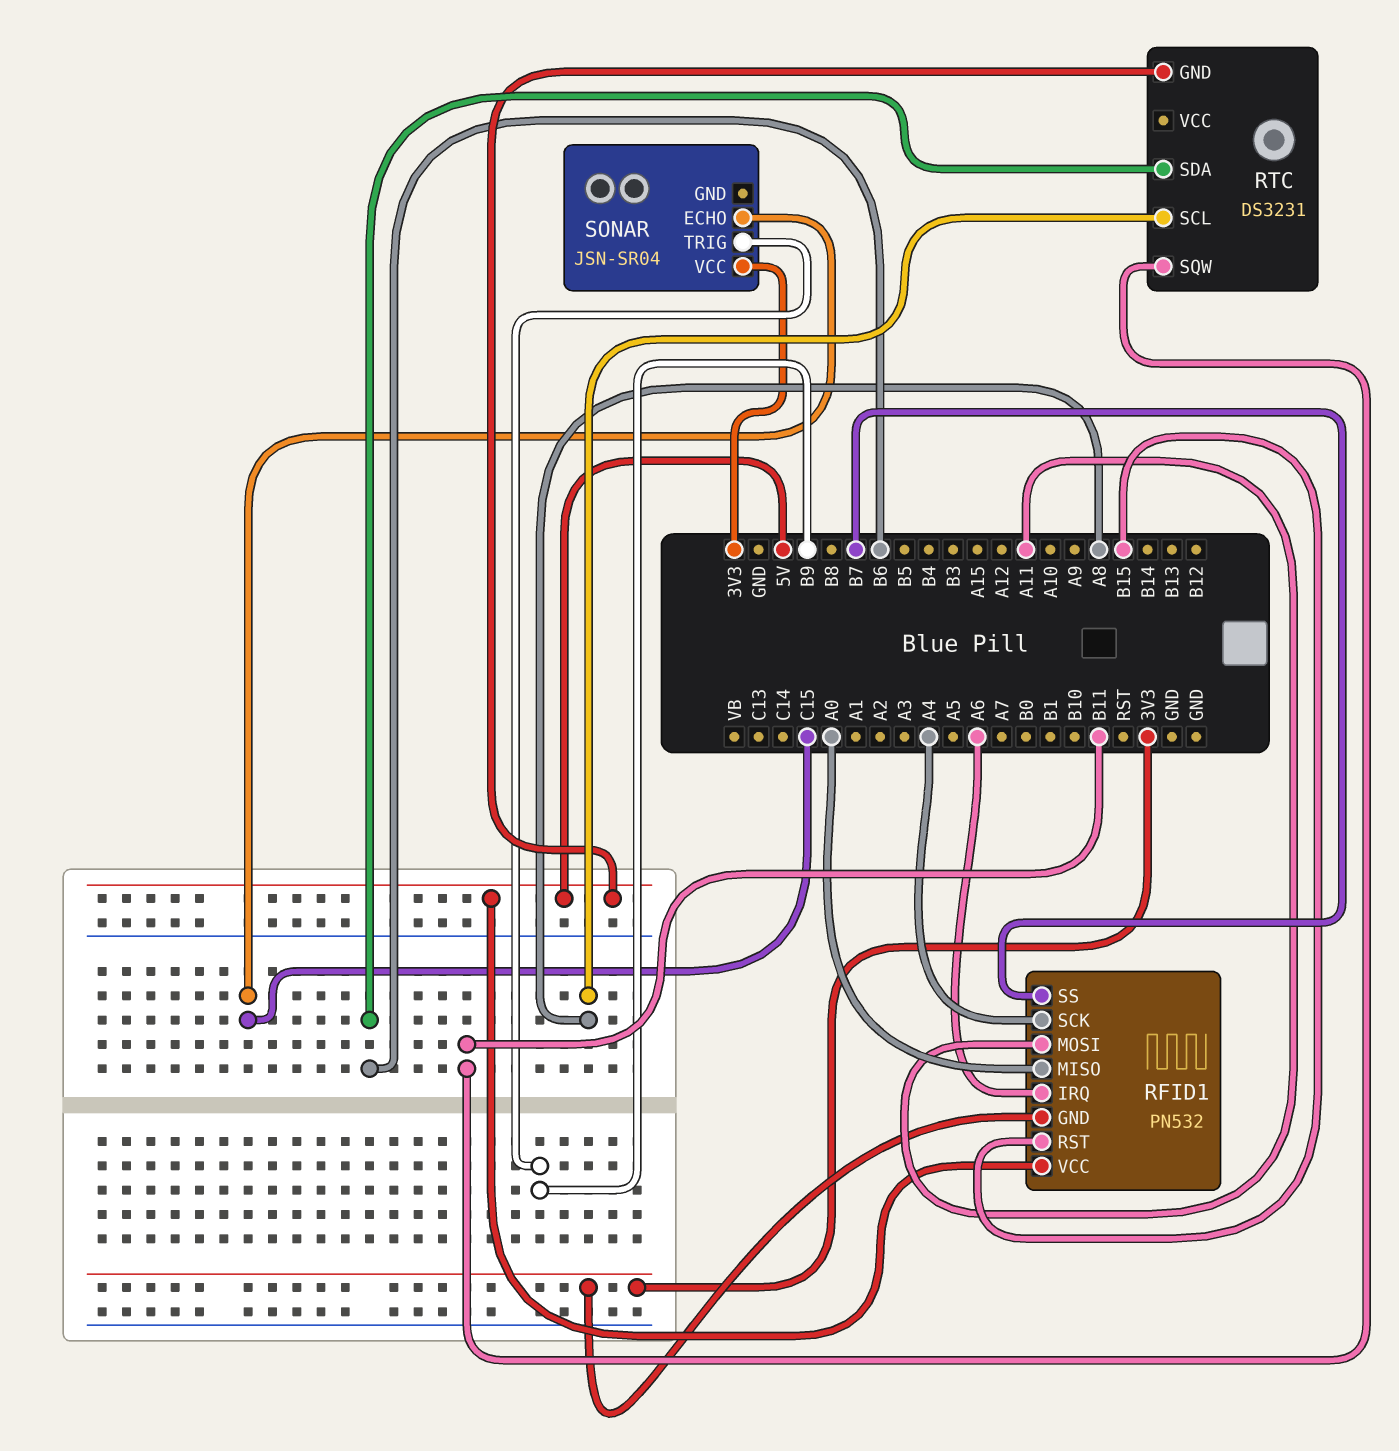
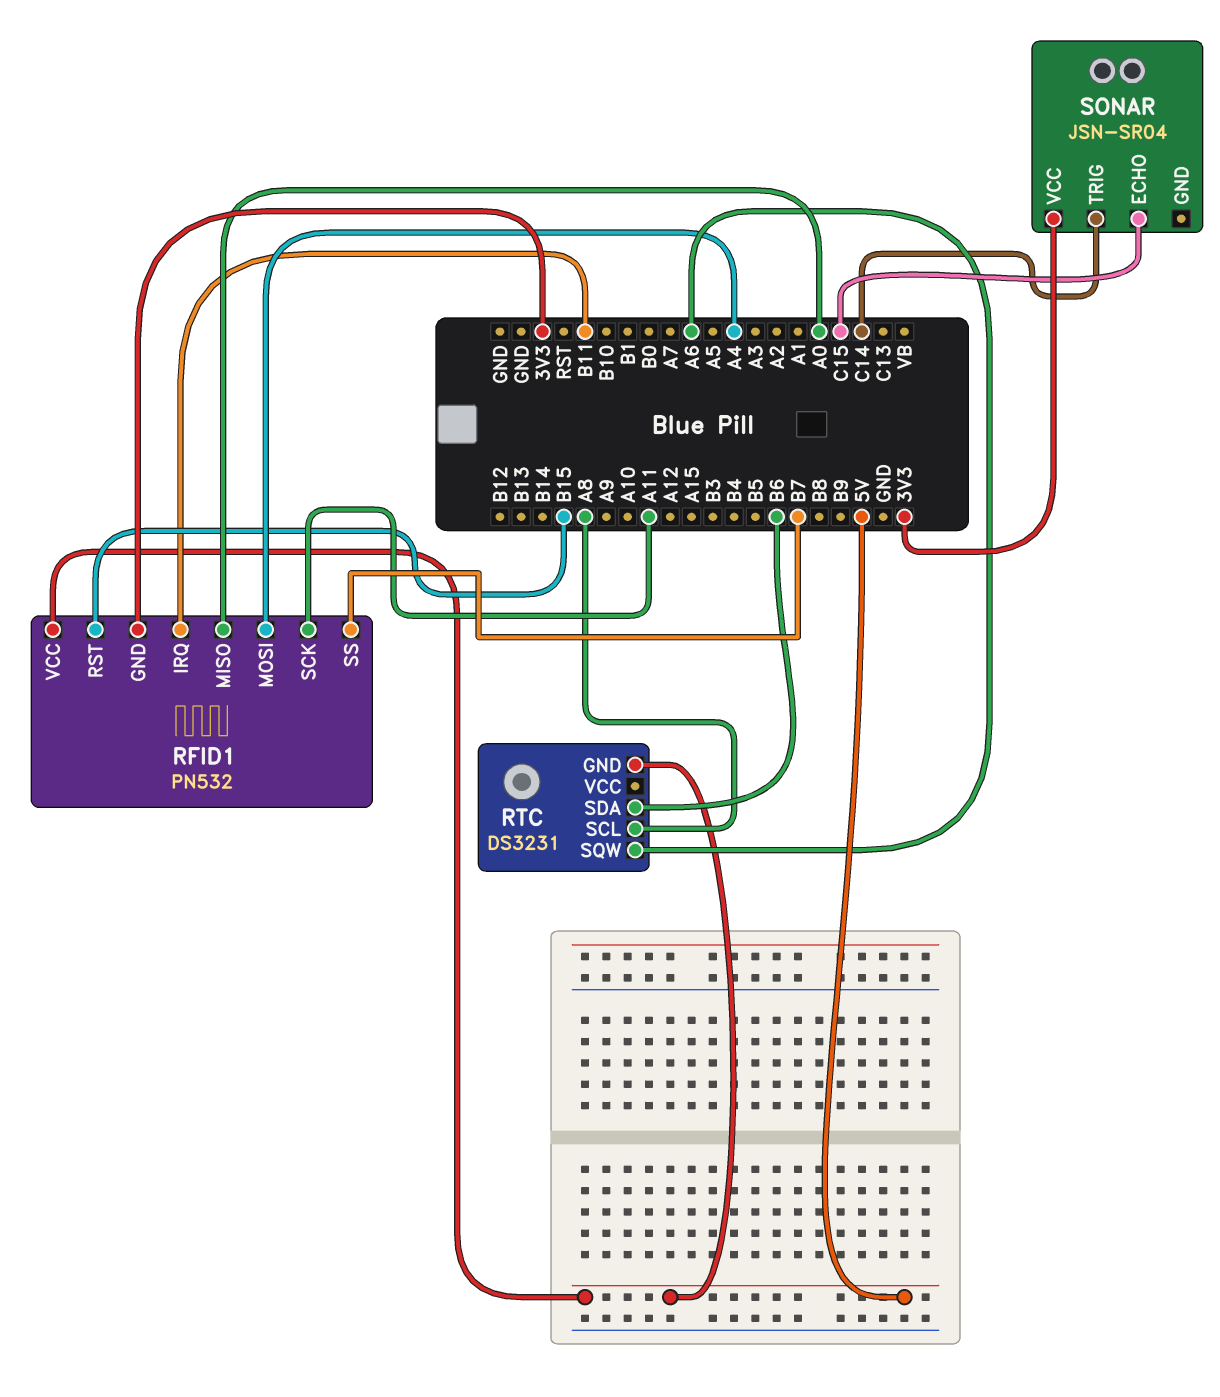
RFID1 pin IRQ: A6 -> B11
RFID1 pin MOSI: A11 -> A4
RFID1 pin SCK: A4 -> A11
RTC pin SQW: B11 -> A6
SONAR pin TRIG: B9 -> C14

